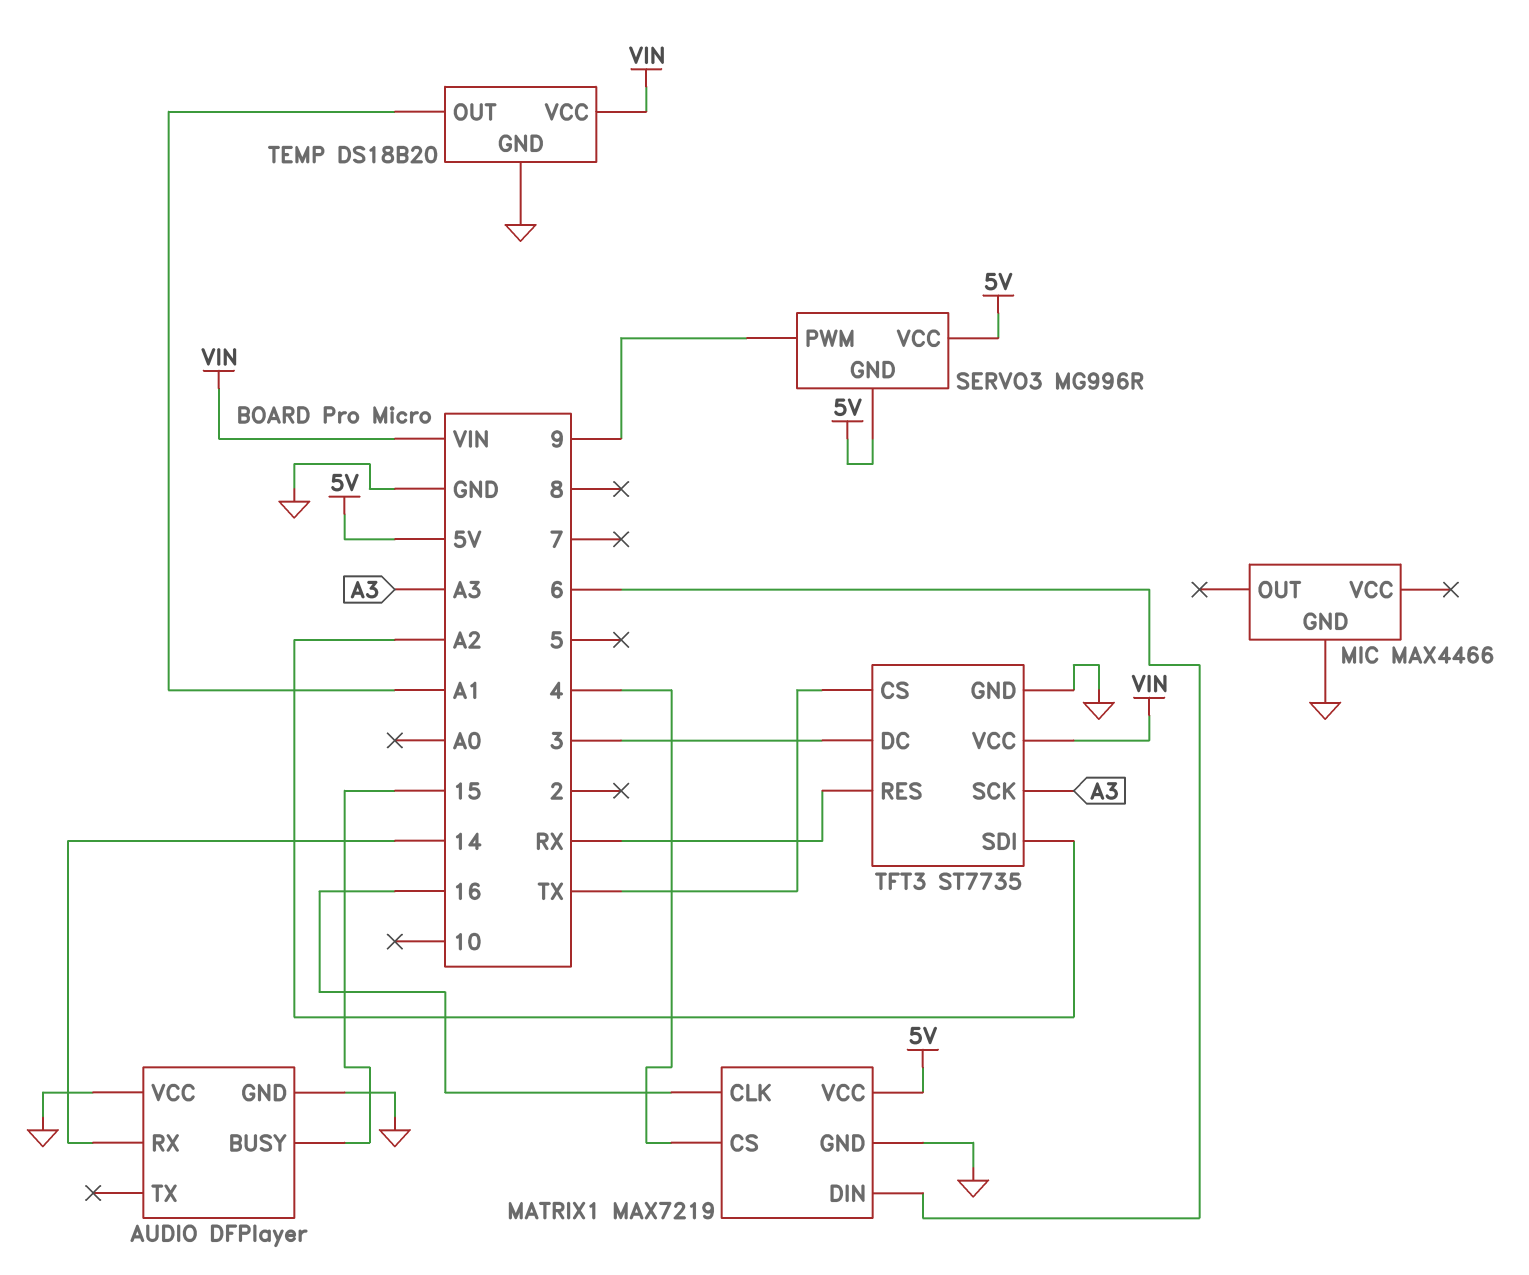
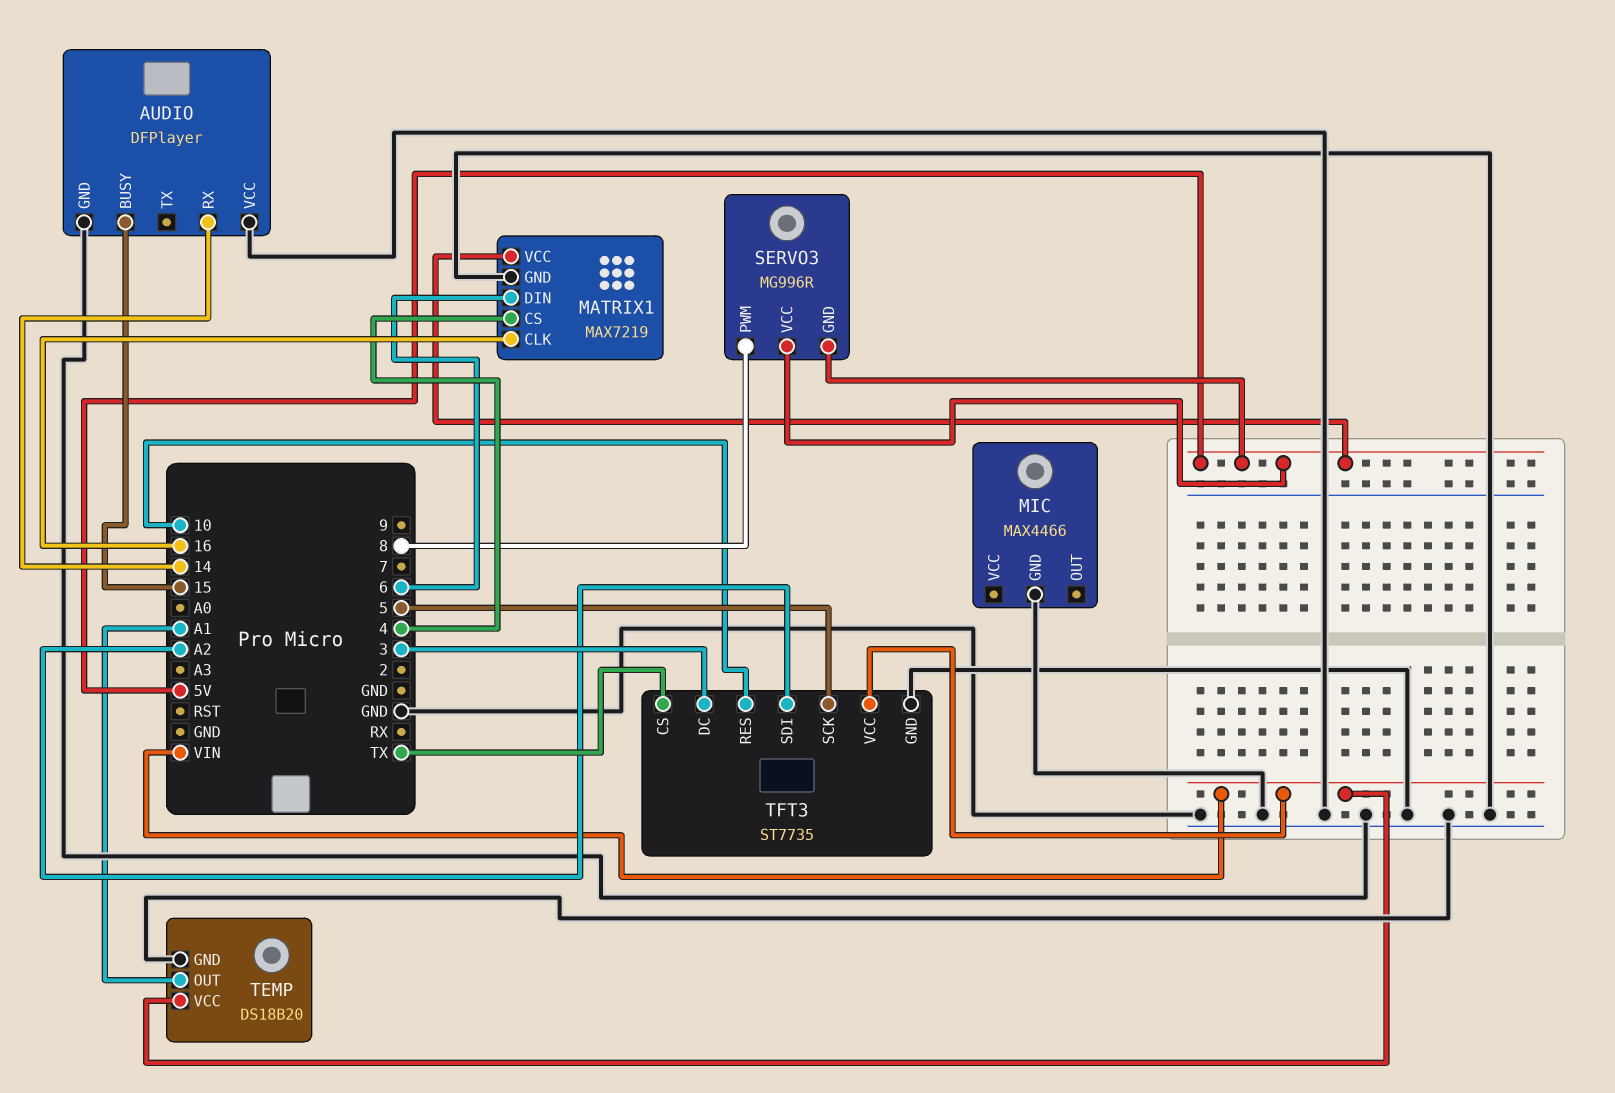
SERVO3 pin PWM: 9 -> 8
TFT3 pin RES: RX -> 10
TFT3 pin SCK: A3 -> 5

